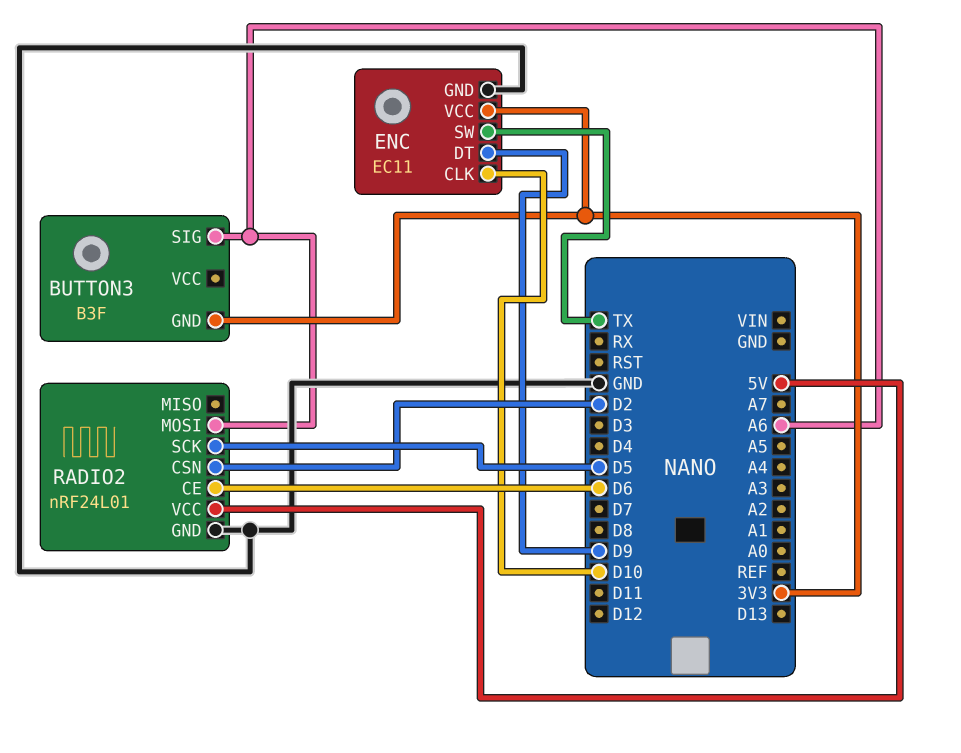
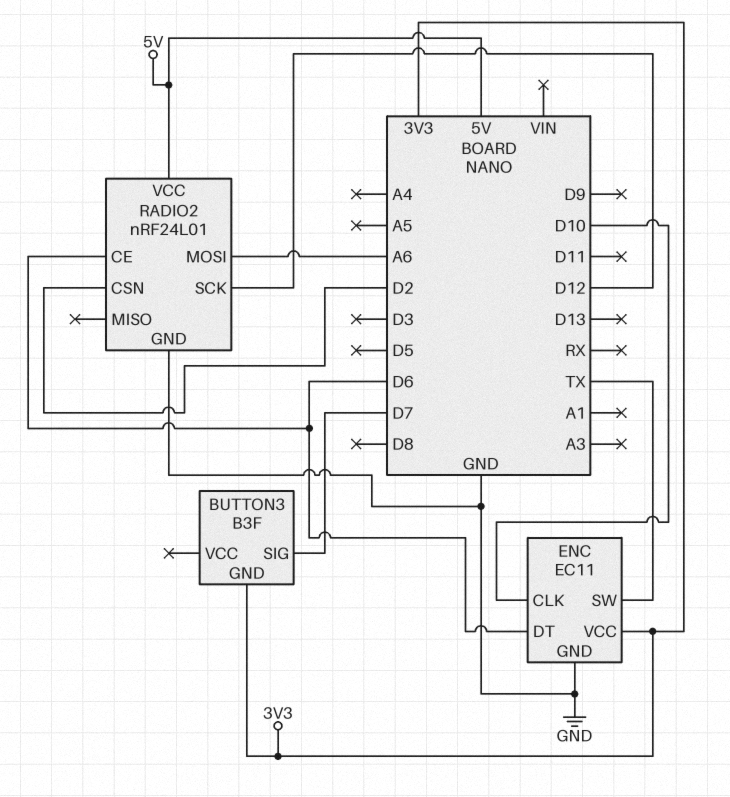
BUTTON3 pin SIG: A6 -> D7
ENC pin DT: D9 -> D6
RADIO2 pin SCK: D5 -> D12

